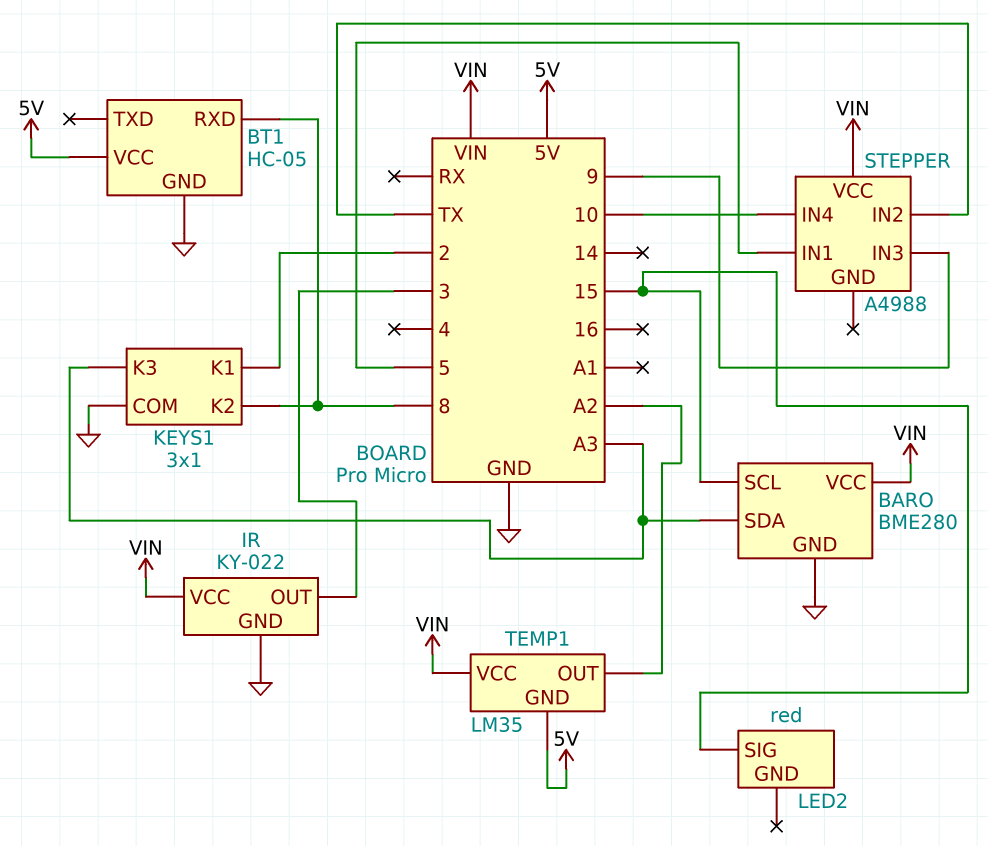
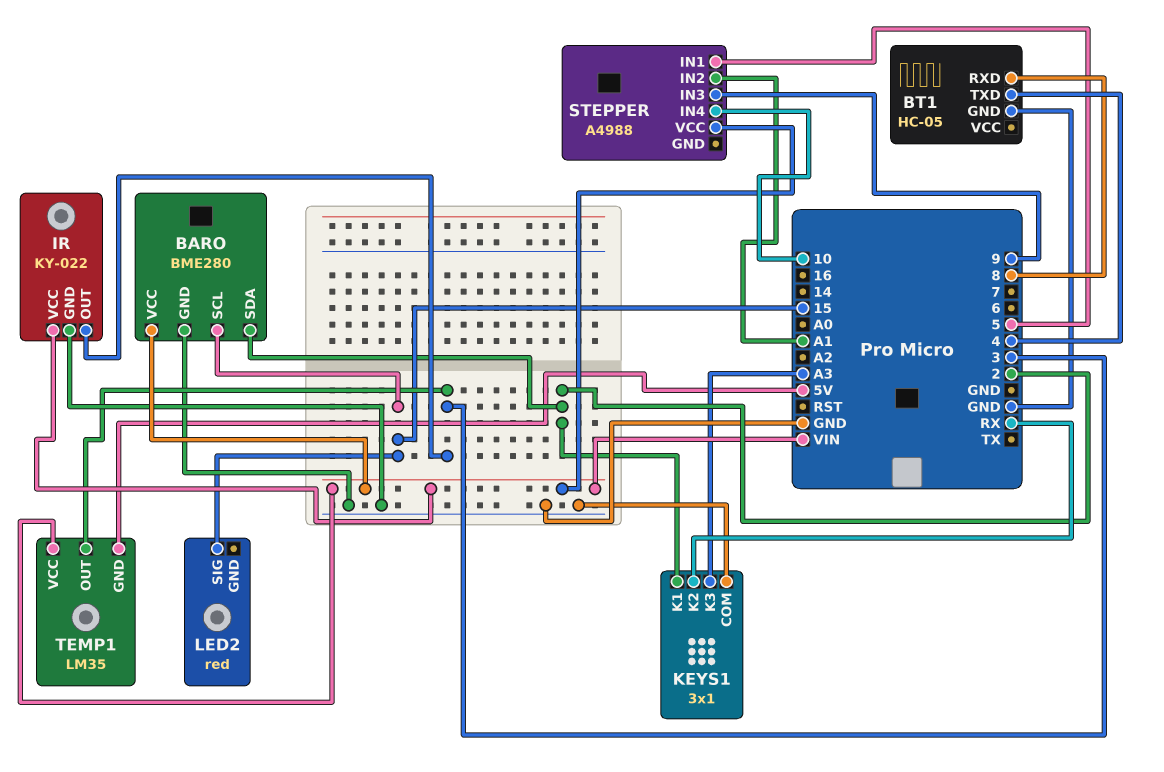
BARO pin SDA: A3 -> 2
BT1 pin TXD: none -> 4
BT1 pin VCC: 5V -> none
KEYS1 pin K2: 8 -> RX
STEPPER pin IN2: TX -> A1
TEMP1 pin OUT: A2 -> 3

